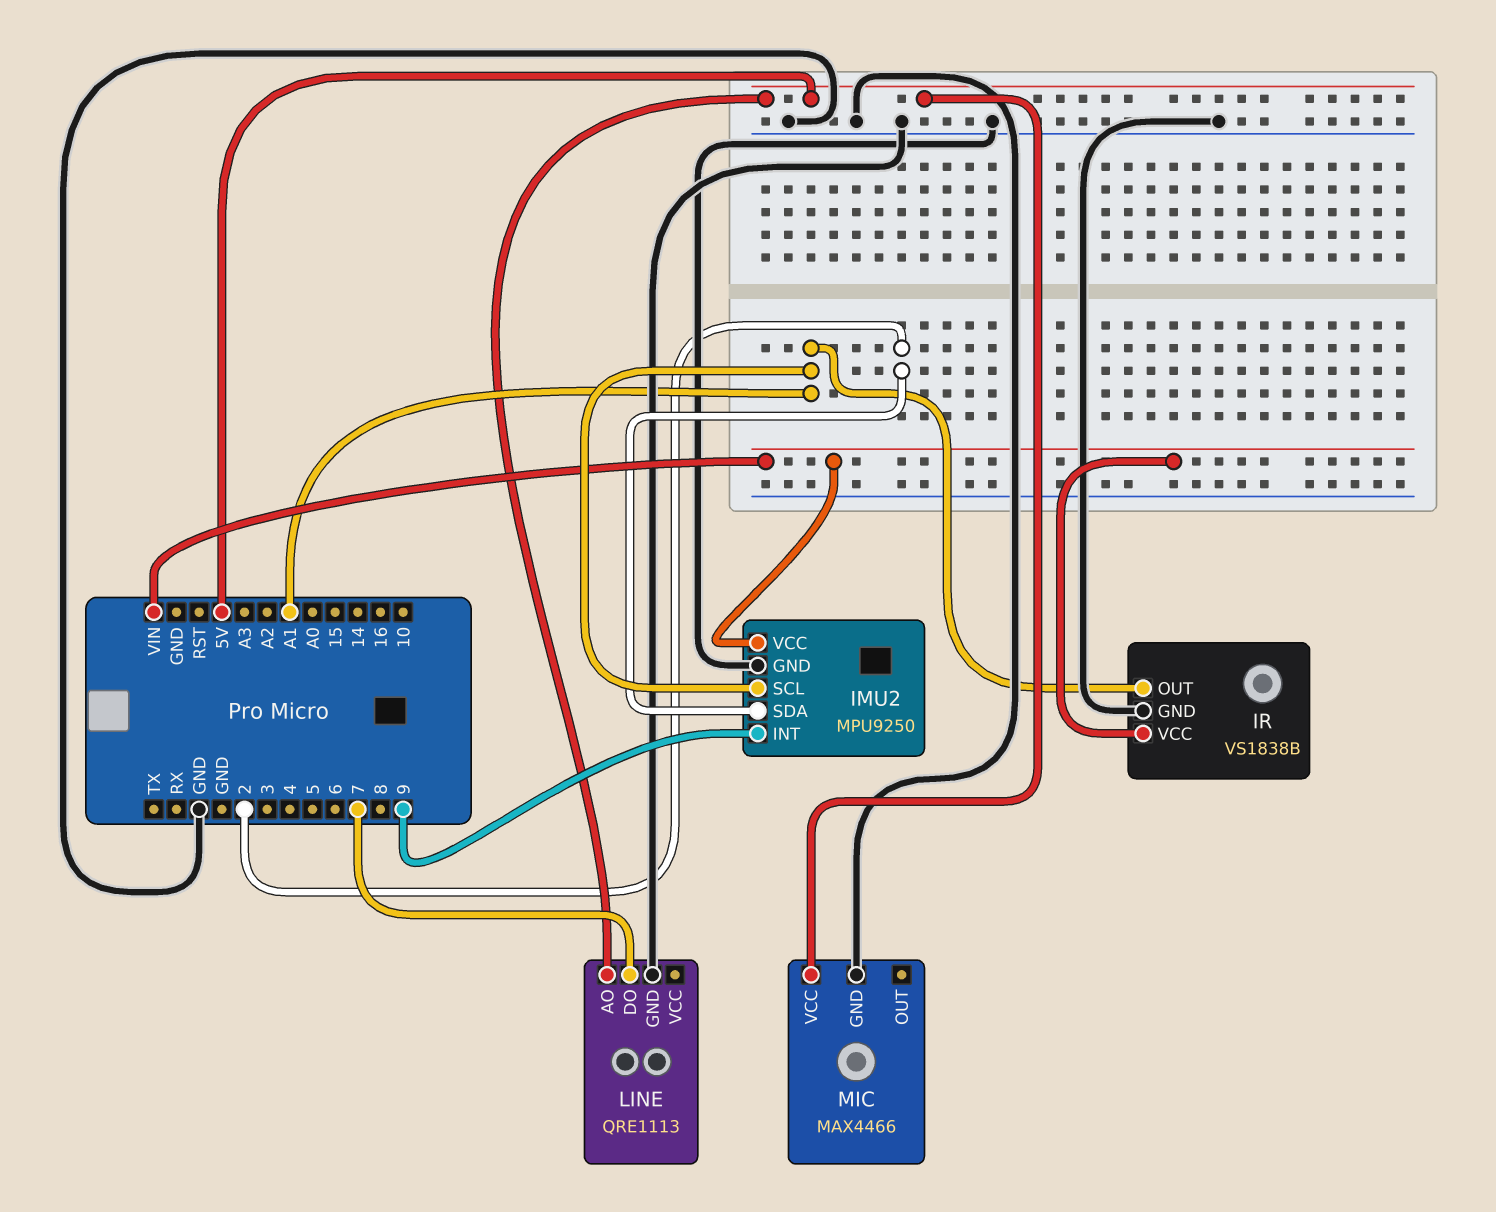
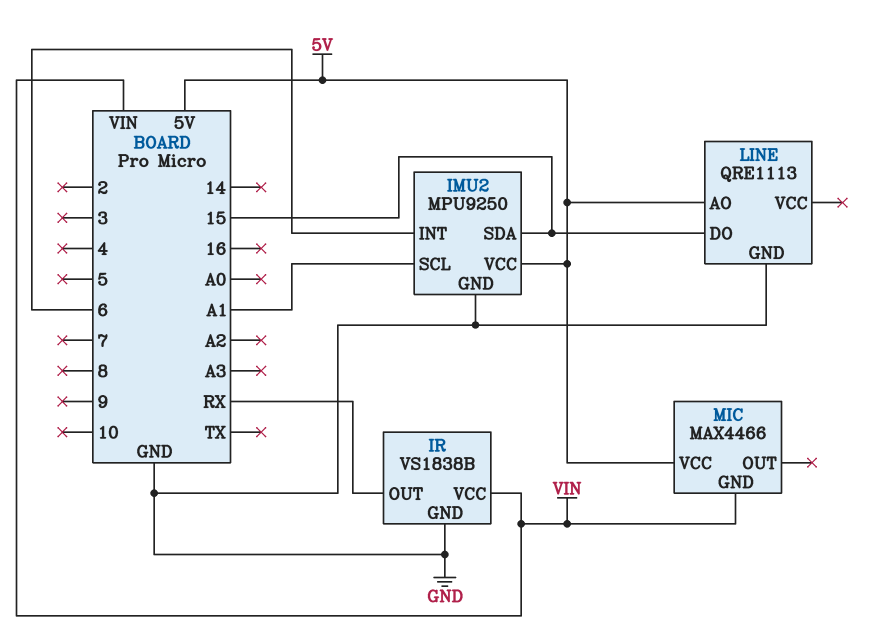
IMU2 pin INT: 9 -> 6
IMU2 pin SDA: 2 -> 15
IMU2 pin VCC: VIN -> 5V
IR pin OUT: A1 -> RX
LINE pin DO: 7 -> 15
MIC pin GND: GND -> VIN

